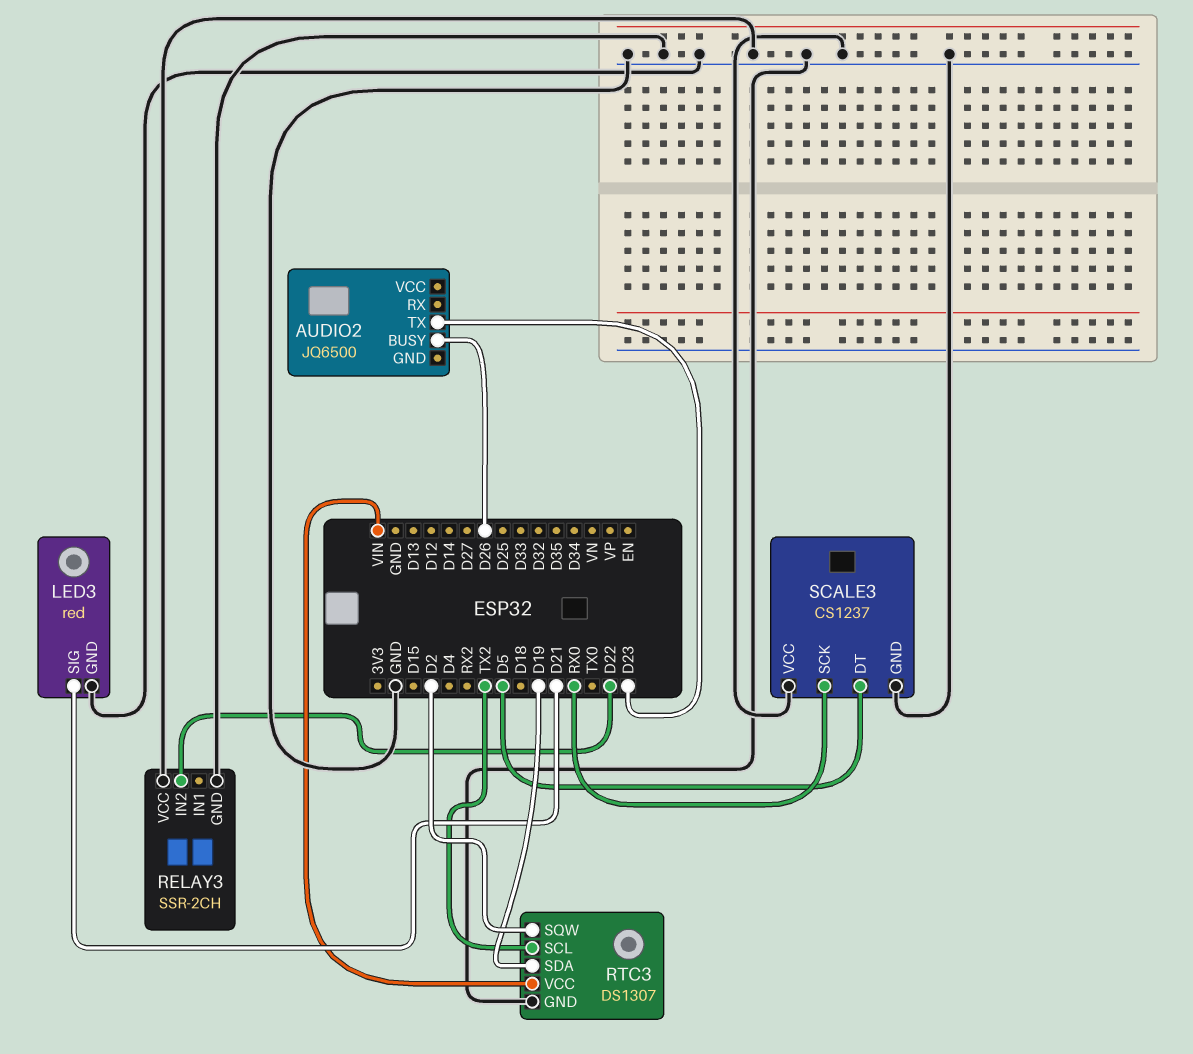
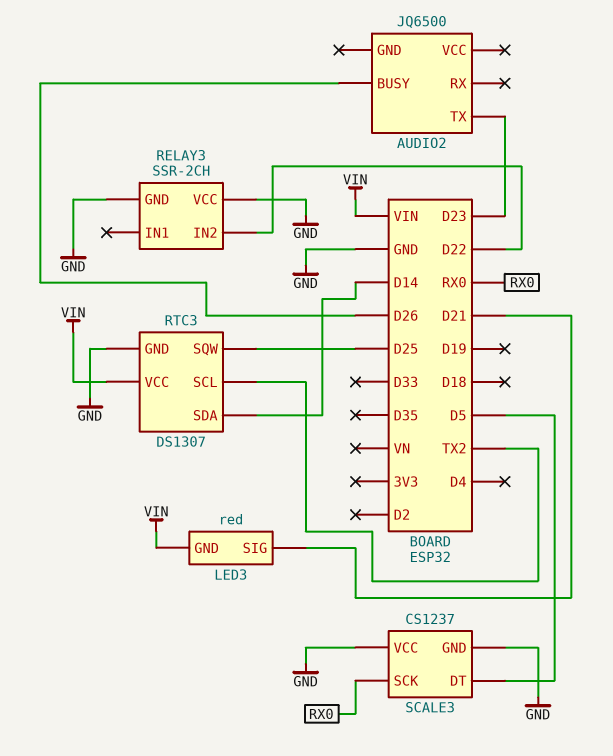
LED3 pin GND: GND -> VIN
RTC3 pin SDA: D19 -> D14
RTC3 pin SQW: D2 -> D25

